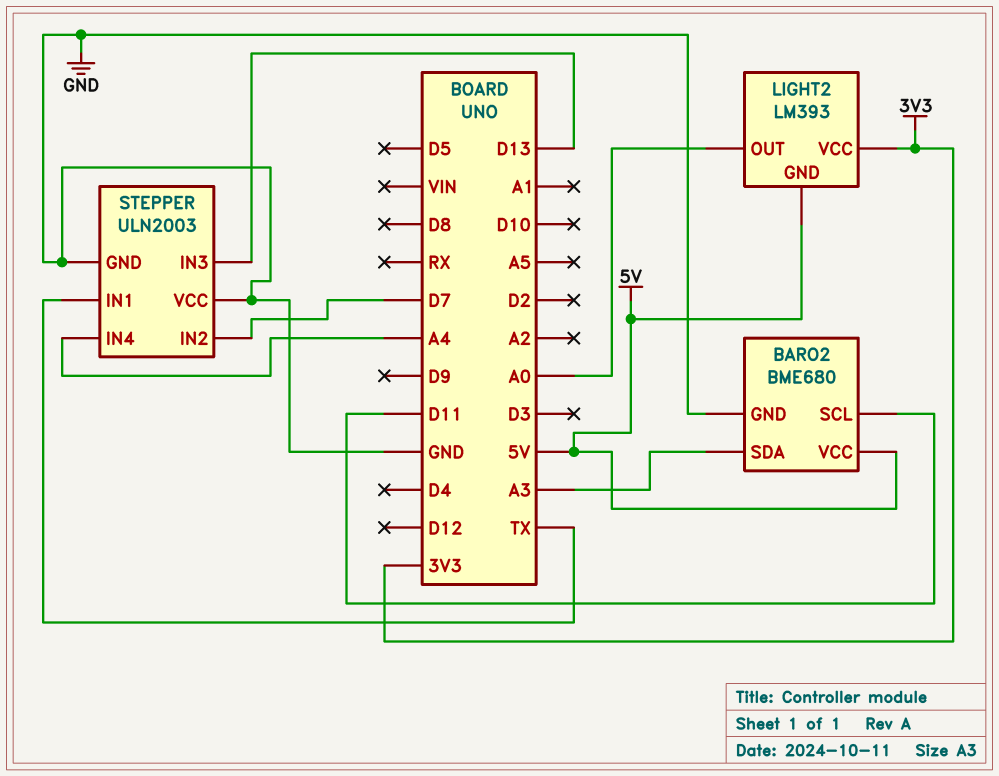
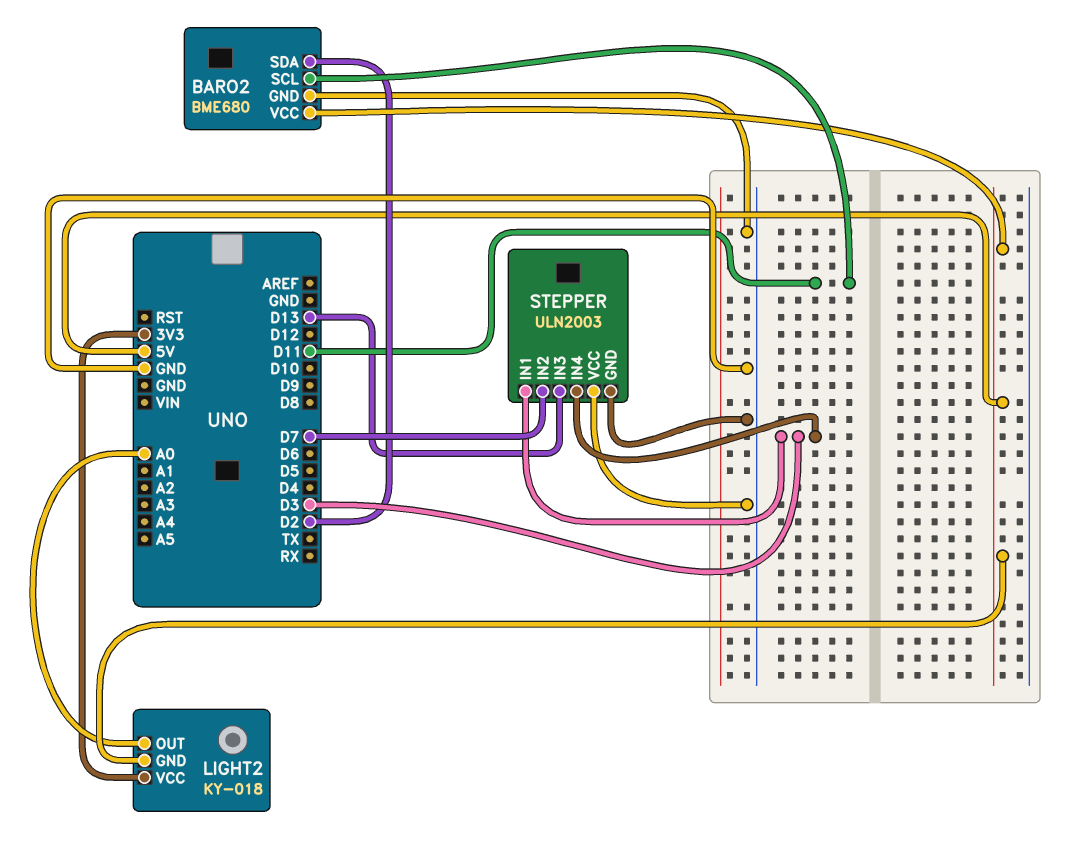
BARO2 pin SDA: A3 -> D2
LIGHT2: LM393 -> KY-018
STEPPER pin IN1: TX -> D3
STEPPER pin IN4: A4 -> D3

